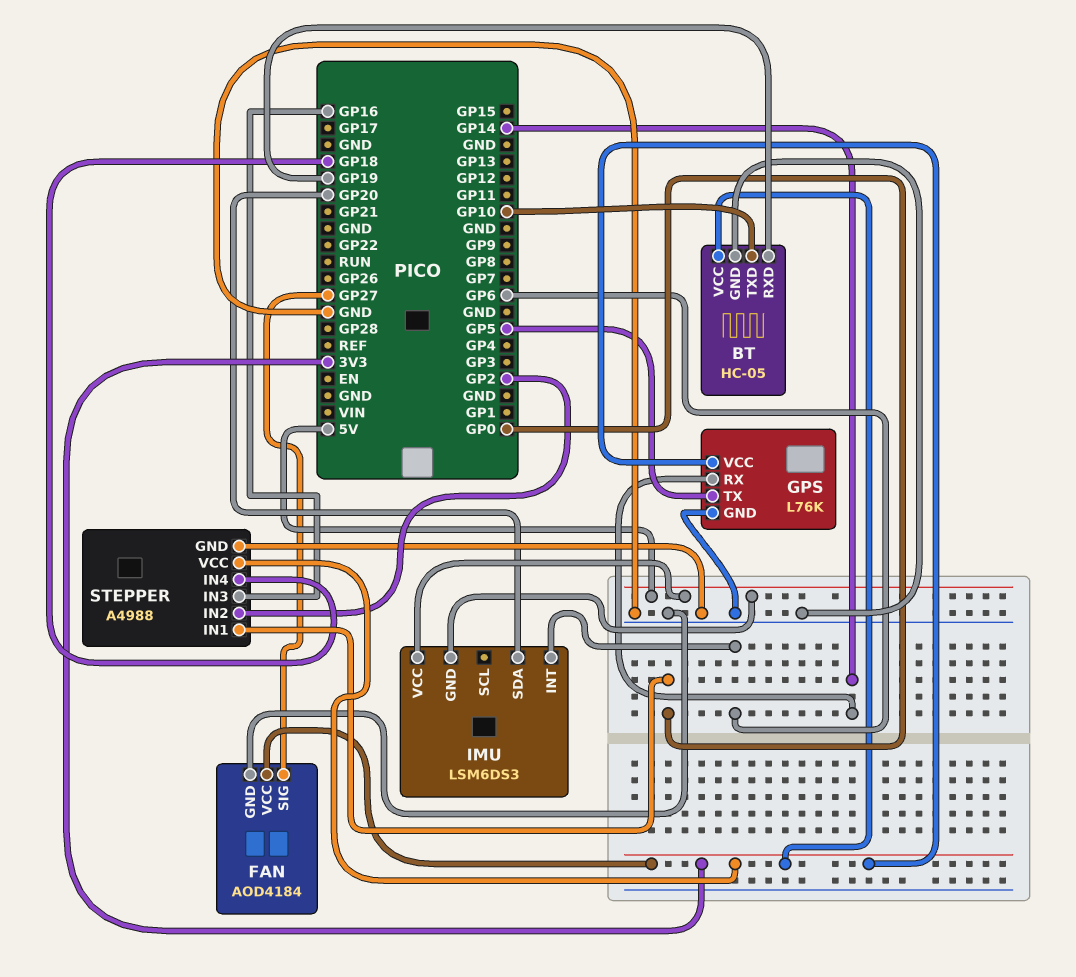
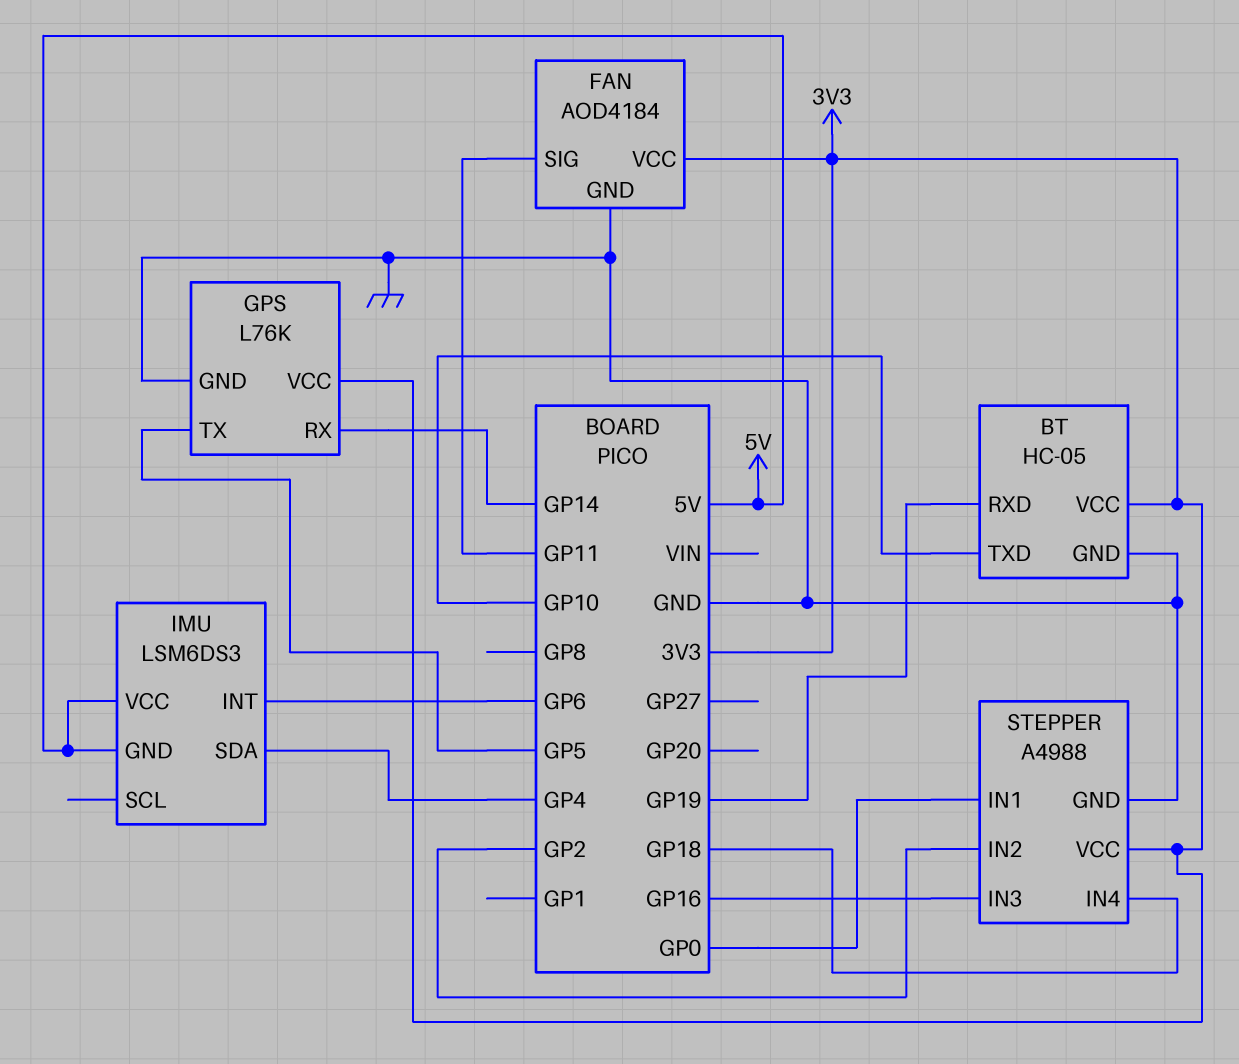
FAN pin SIG: GP27 -> GP11
IMU pin SDA: GP20 -> GP4

